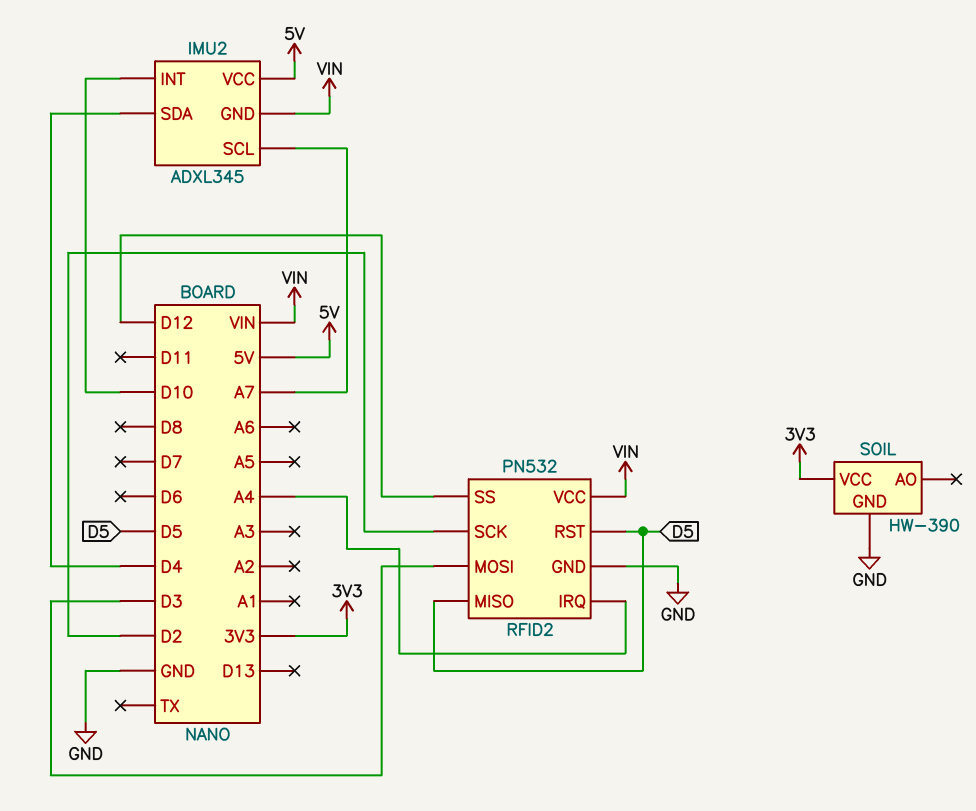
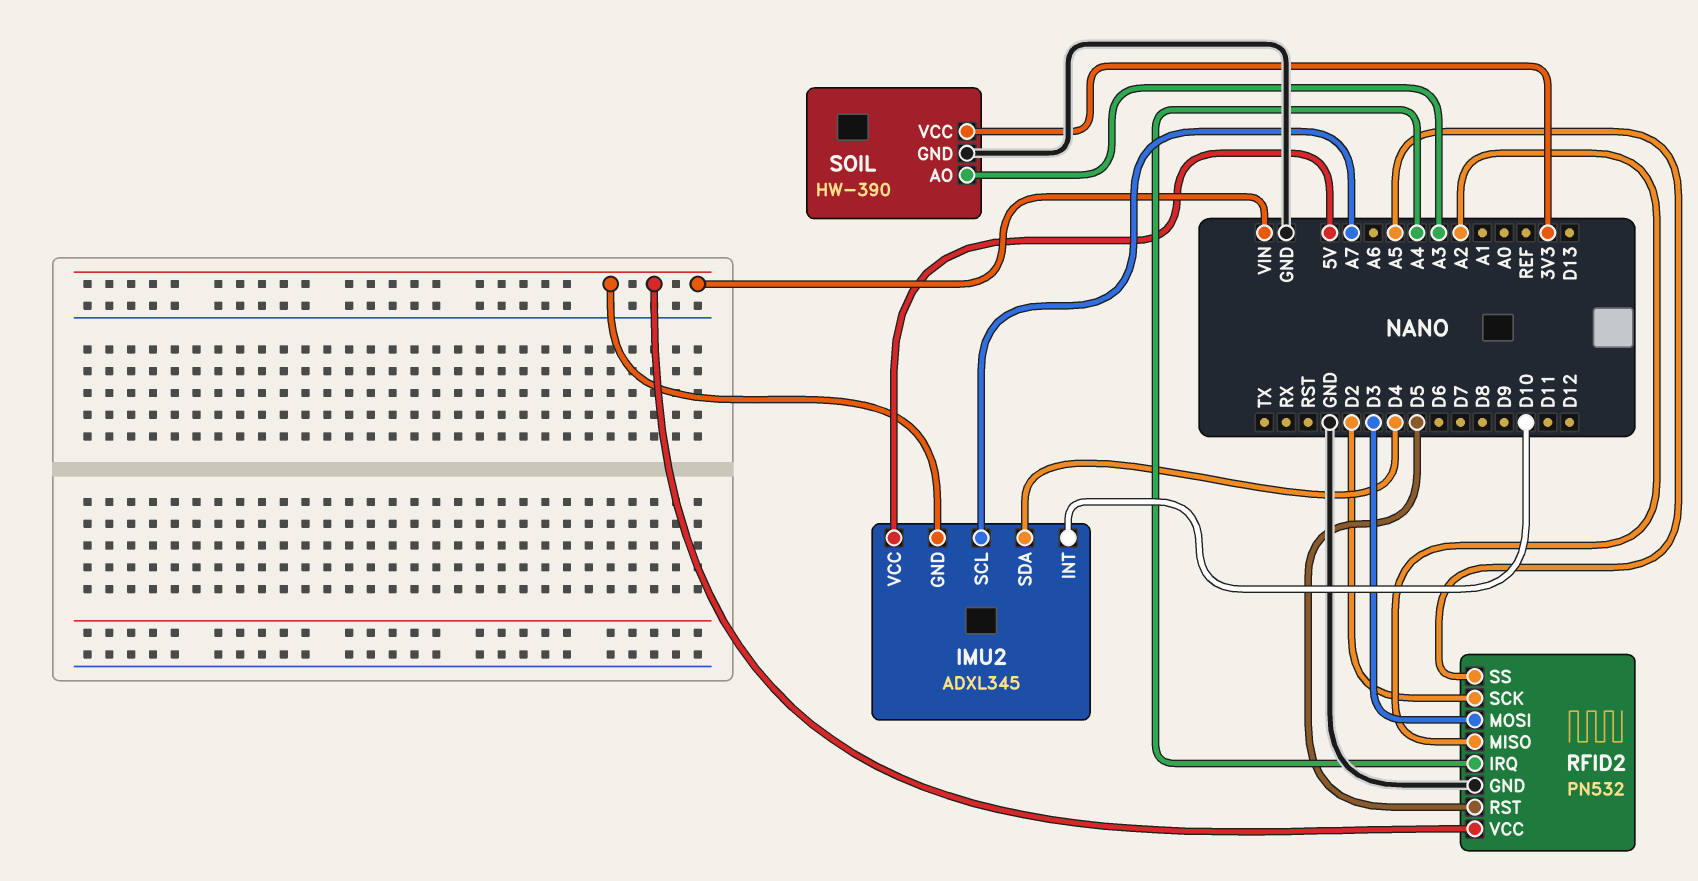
RFID2 pin MISO: D5 -> A2
RFID2 pin SS: D12 -> A5
SOIL pin AO: none -> A3

